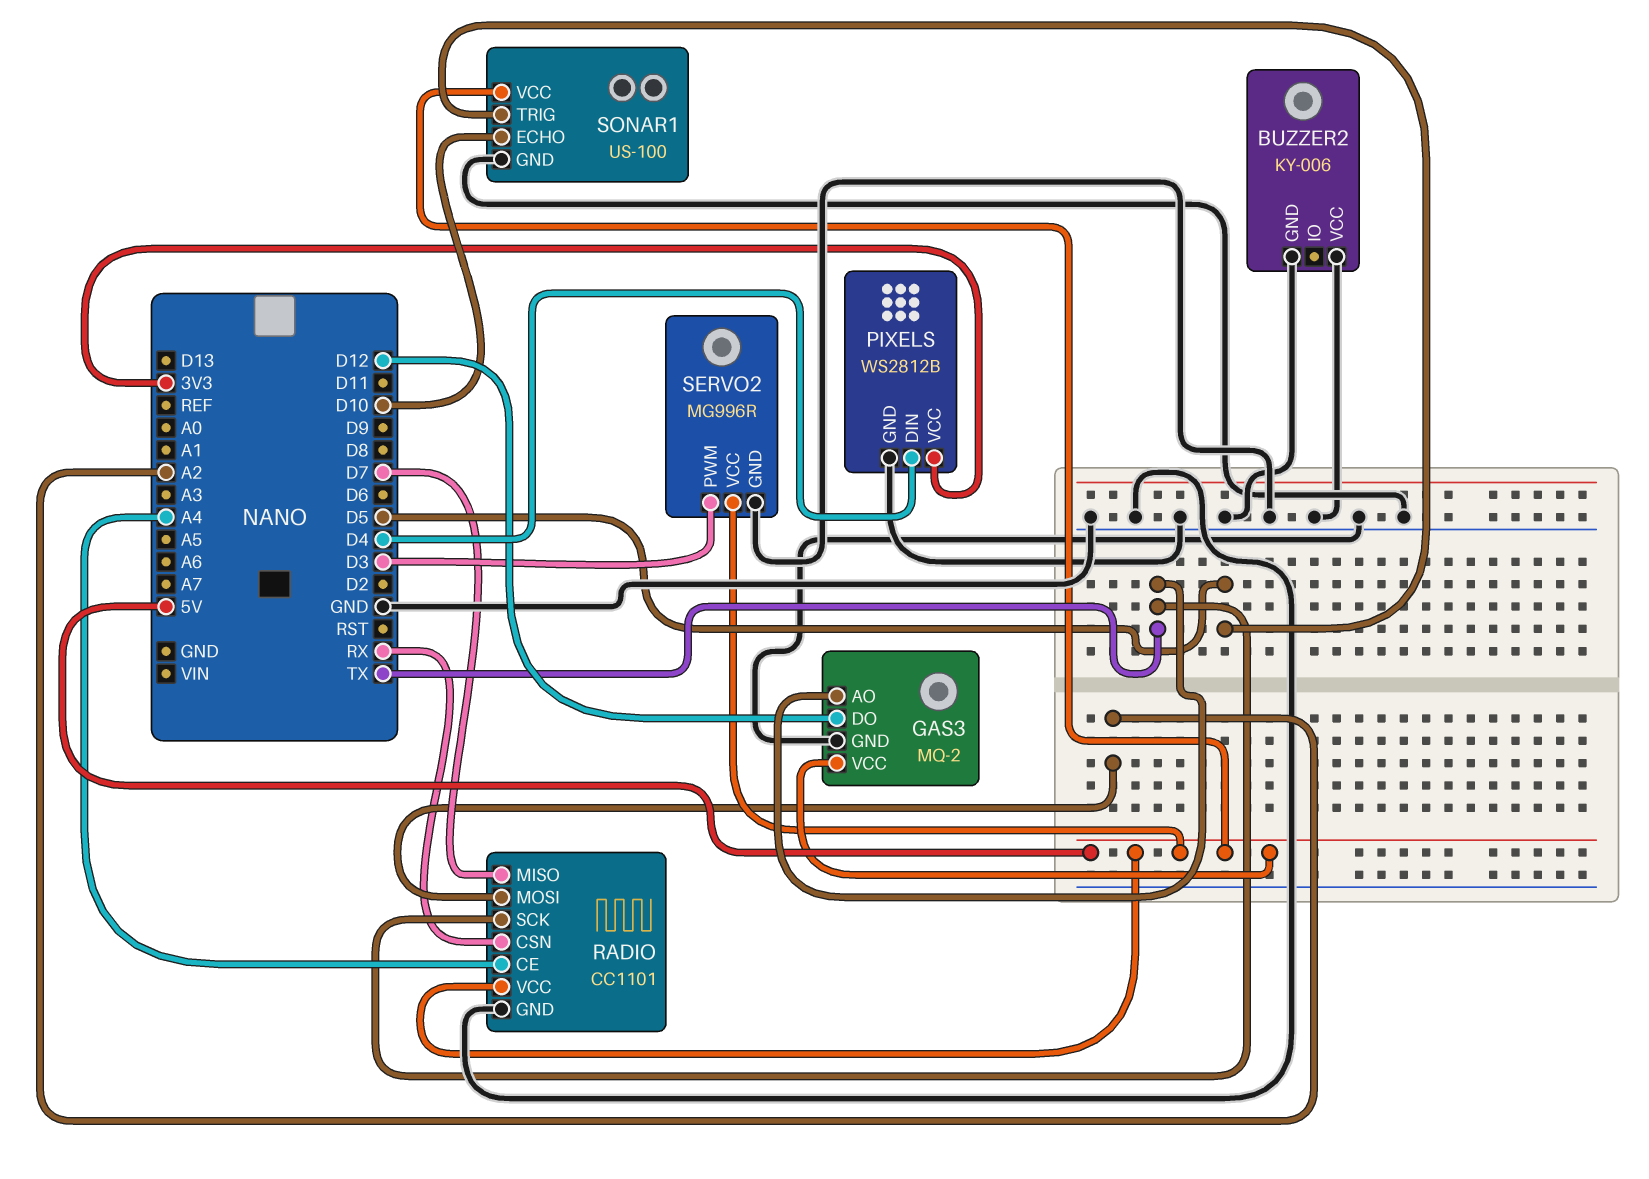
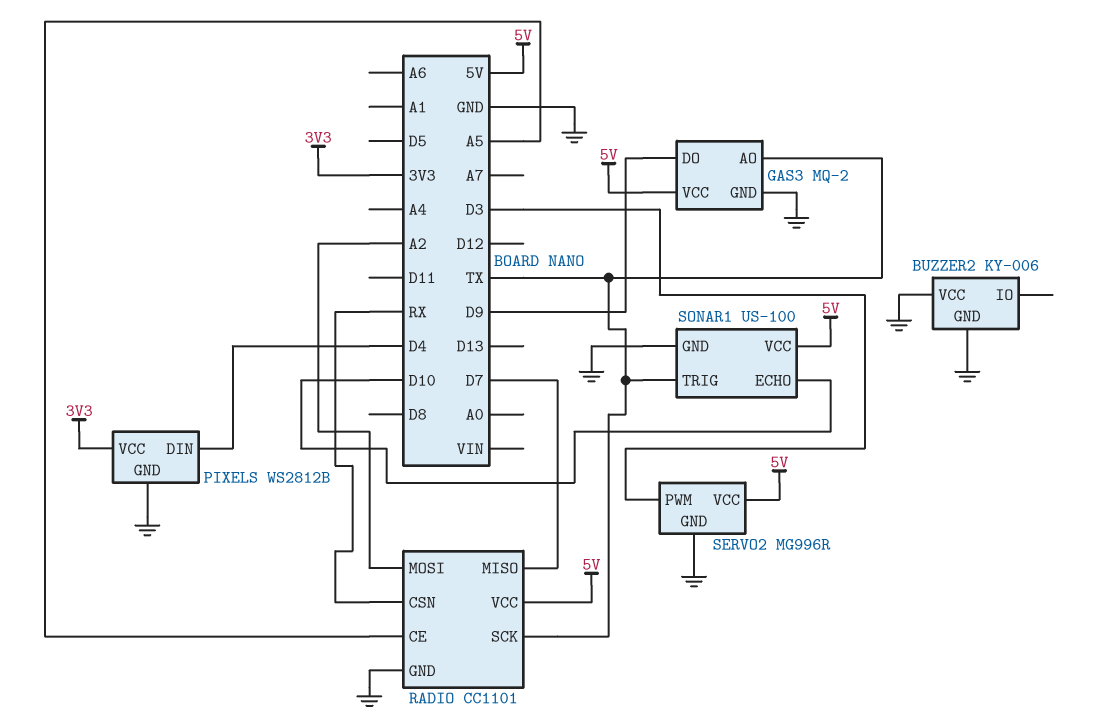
GAS3 pin DO: D12 -> D9
RADIO pin CE: A4 -> A5
SONAR1 pin TRIG: D5 -> TX

